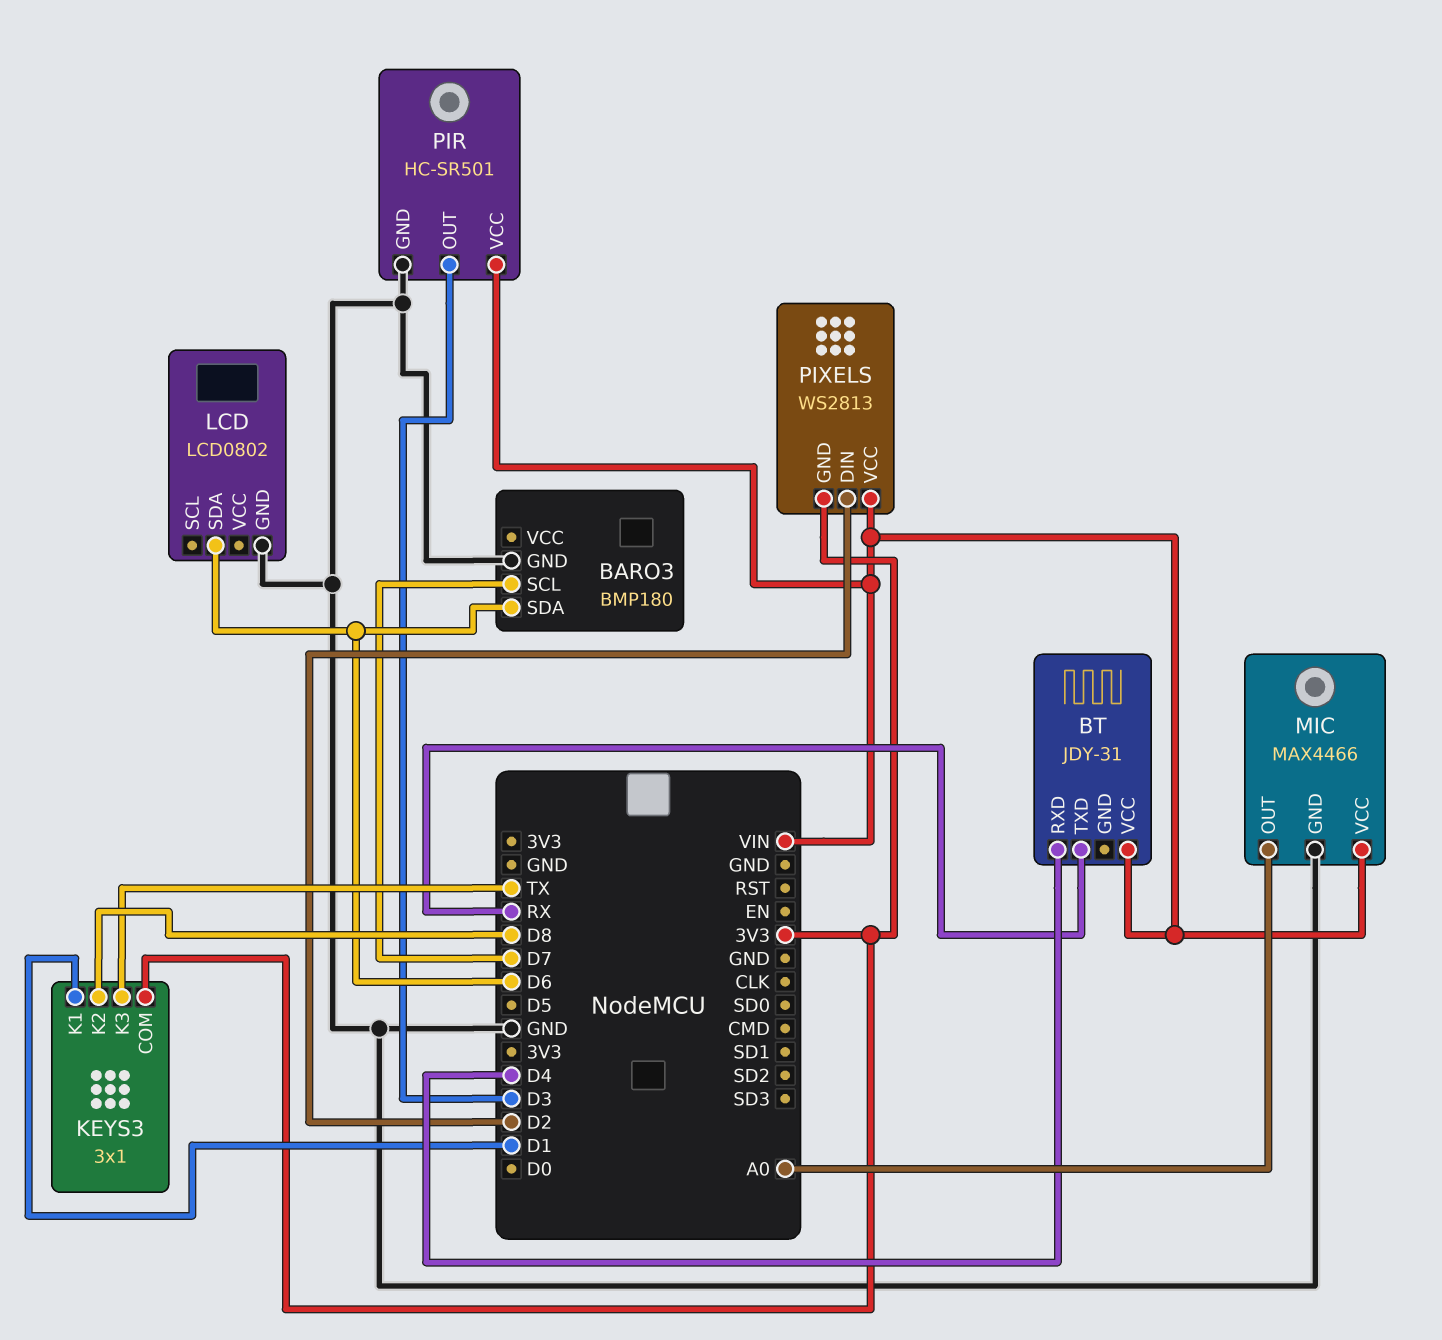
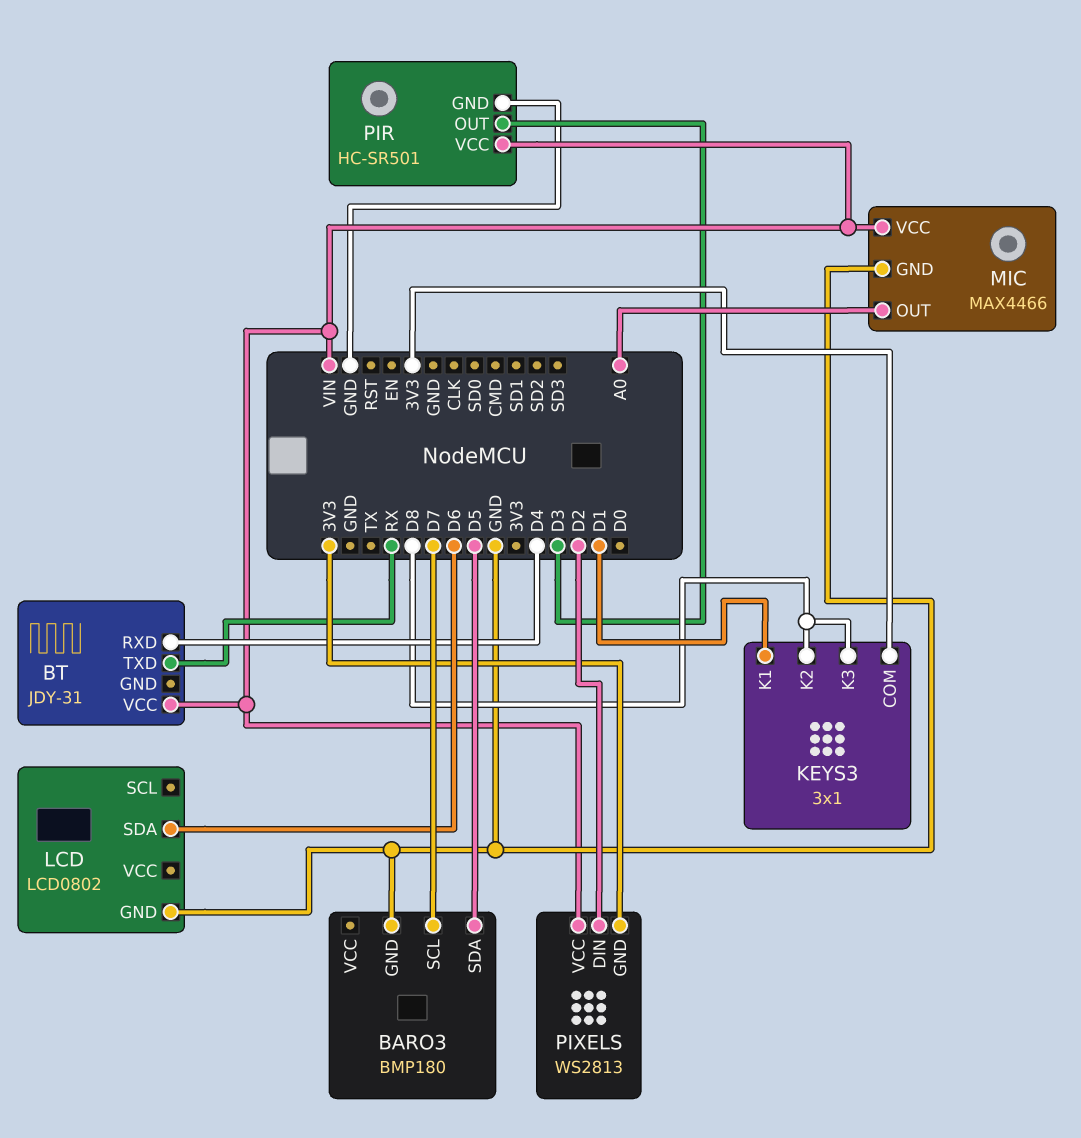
BARO3 pin SDA: D6 -> D5
KEYS3 pin K3: TX -> D8

